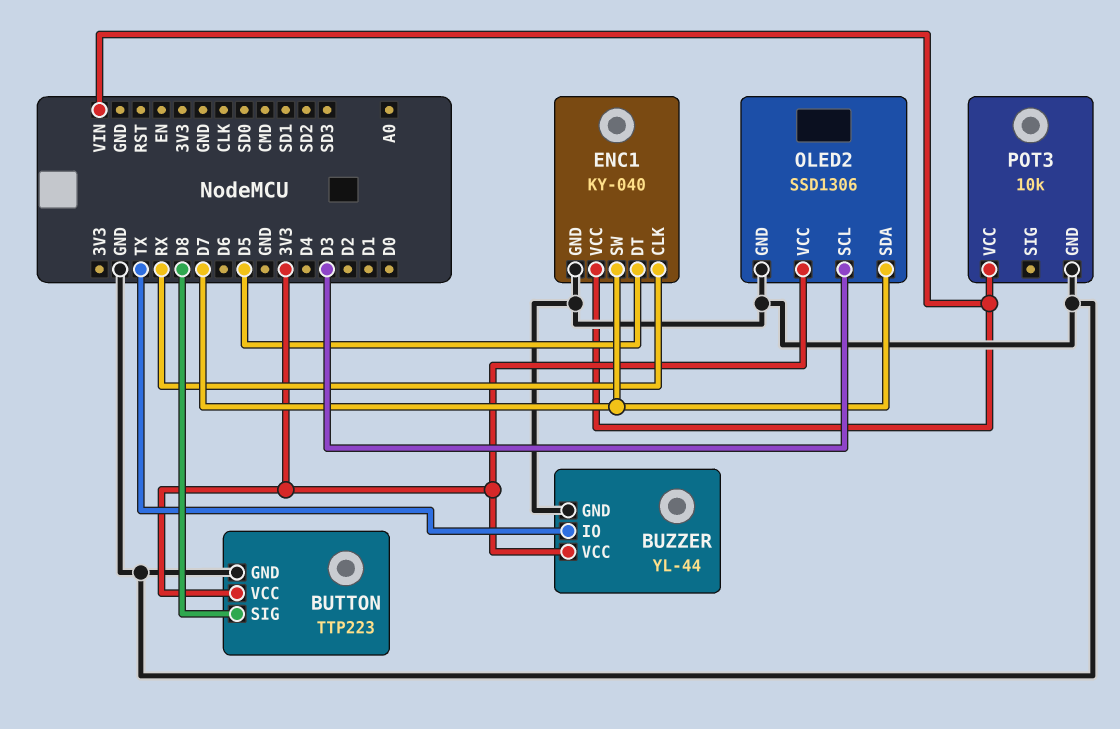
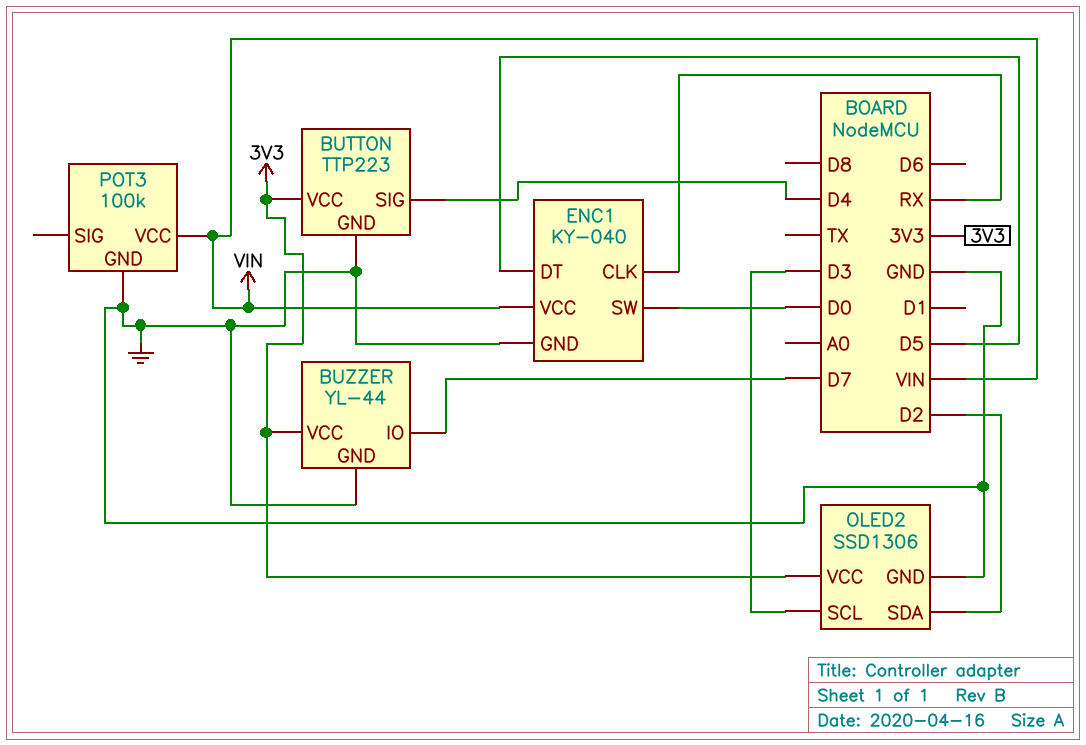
BUTTON pin SIG: D8 -> D4
BUZZER pin IO: TX -> D7
ENC1 pin SW: D7 -> D0
OLED2 pin SDA: D7 -> D2
POT3: 10k -> 100k

